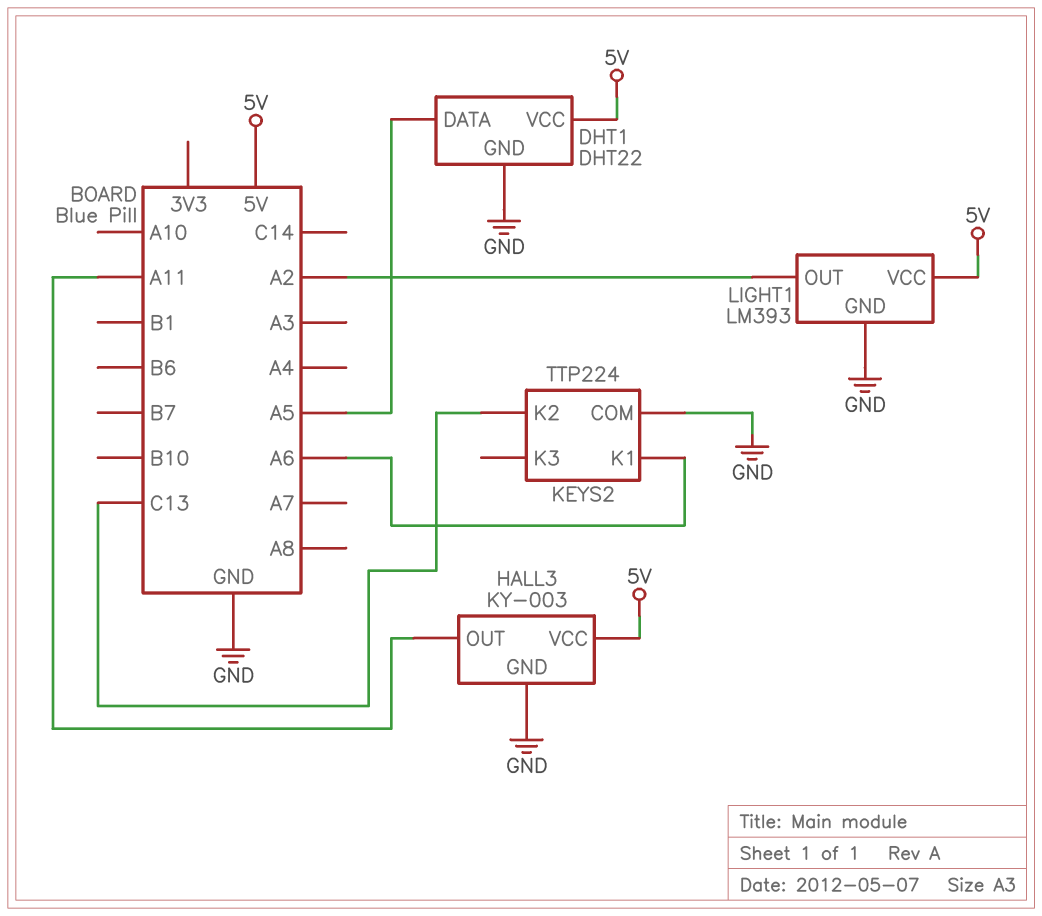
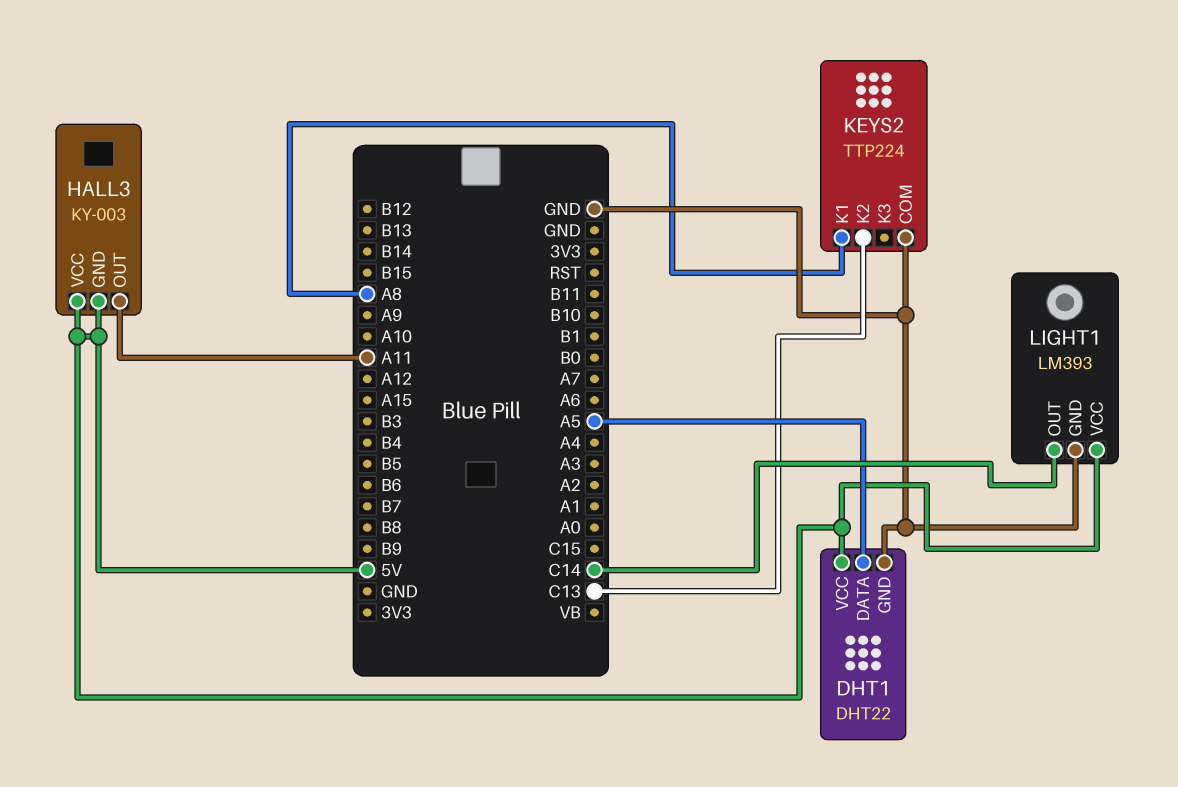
HALL3 pin GND: GND -> 5V
KEYS2 pin K1: A6 -> A8
LIGHT1 pin OUT: A2 -> C14

